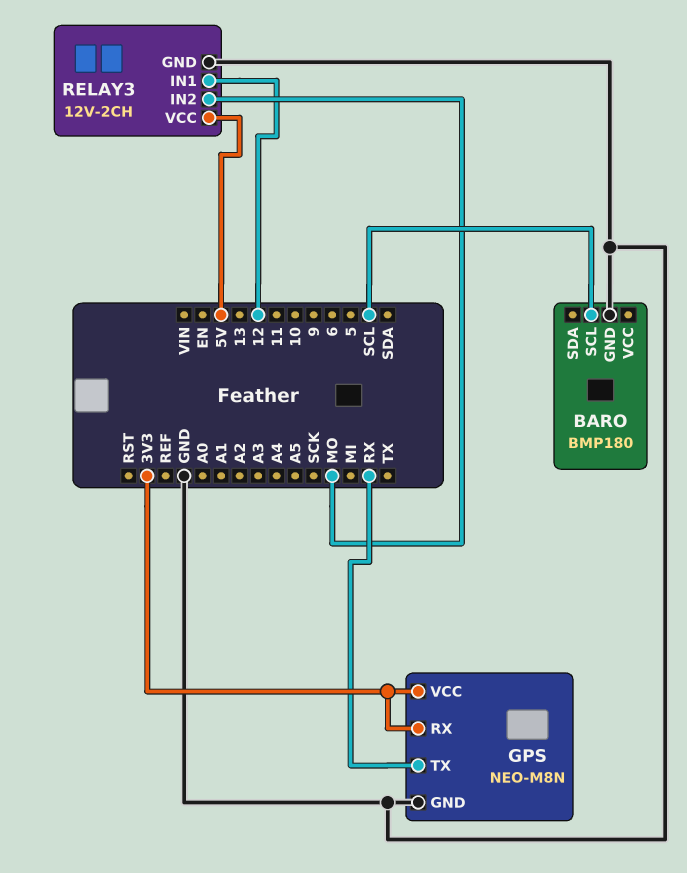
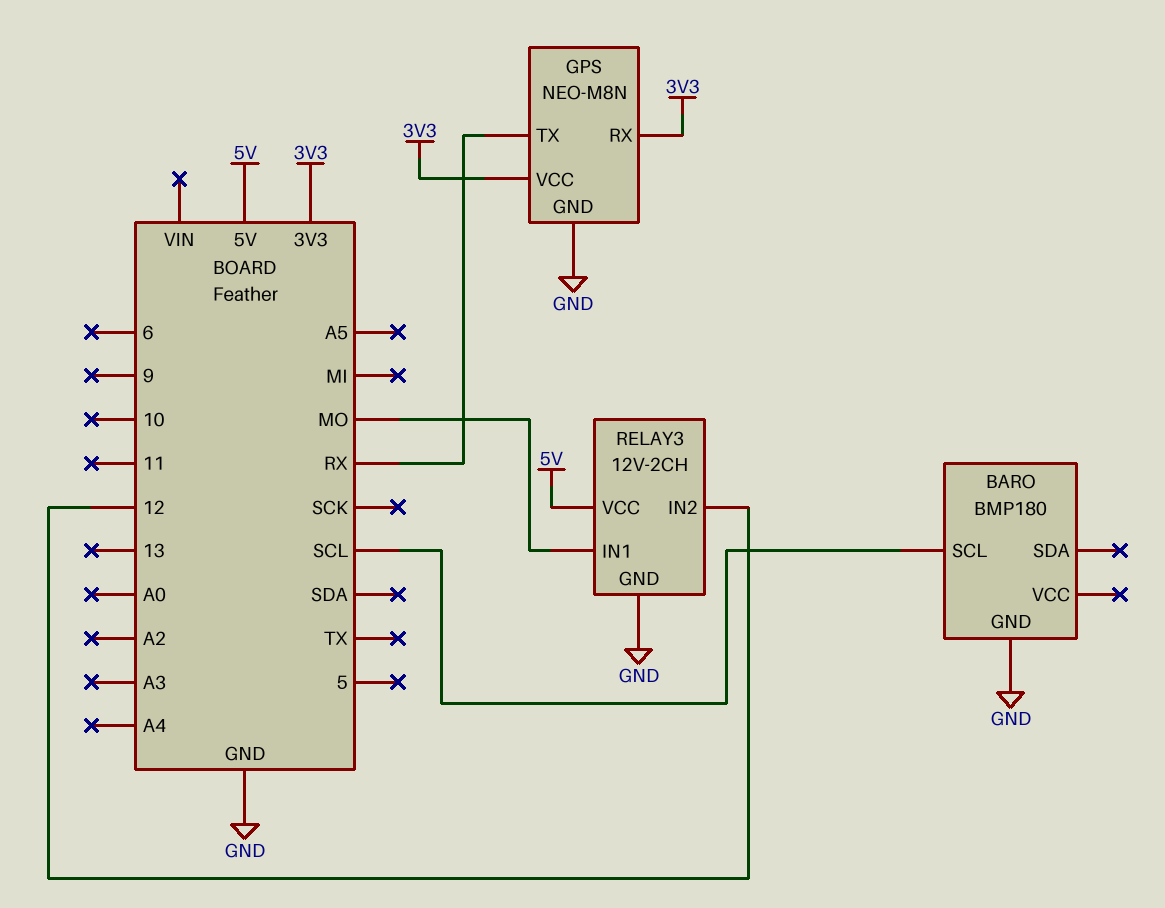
RELAY3 pin IN1: 12 -> MO
RELAY3 pin IN2: MO -> 12

